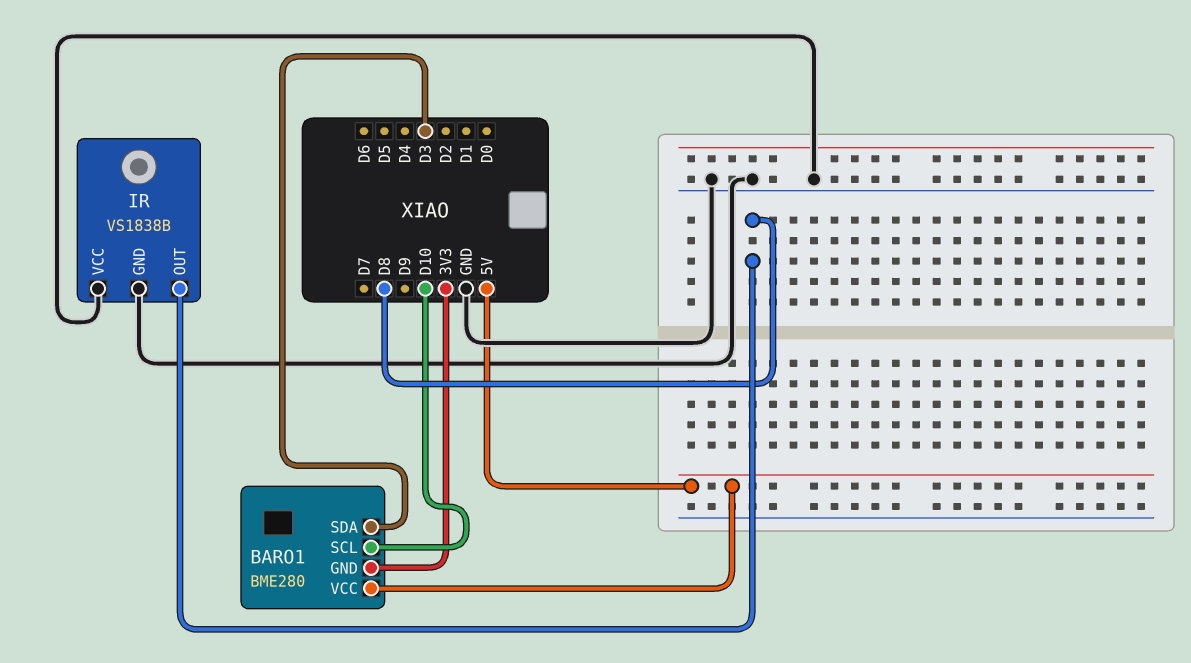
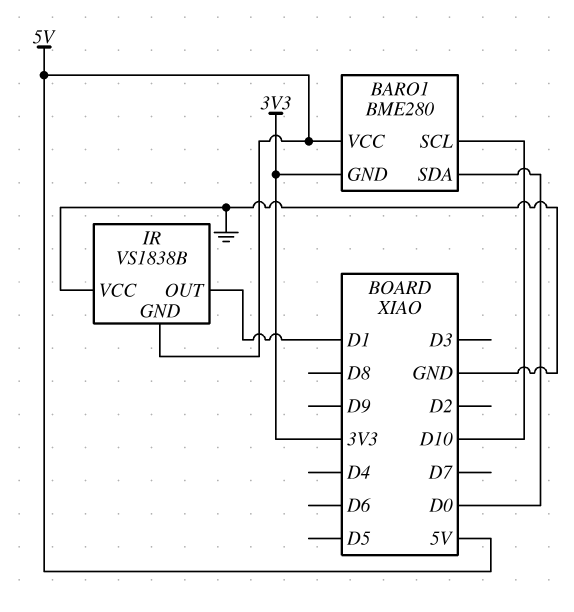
BARO1 pin SDA: D3 -> D0
IR pin GND: GND -> 5V
IR pin OUT: D8 -> D1

